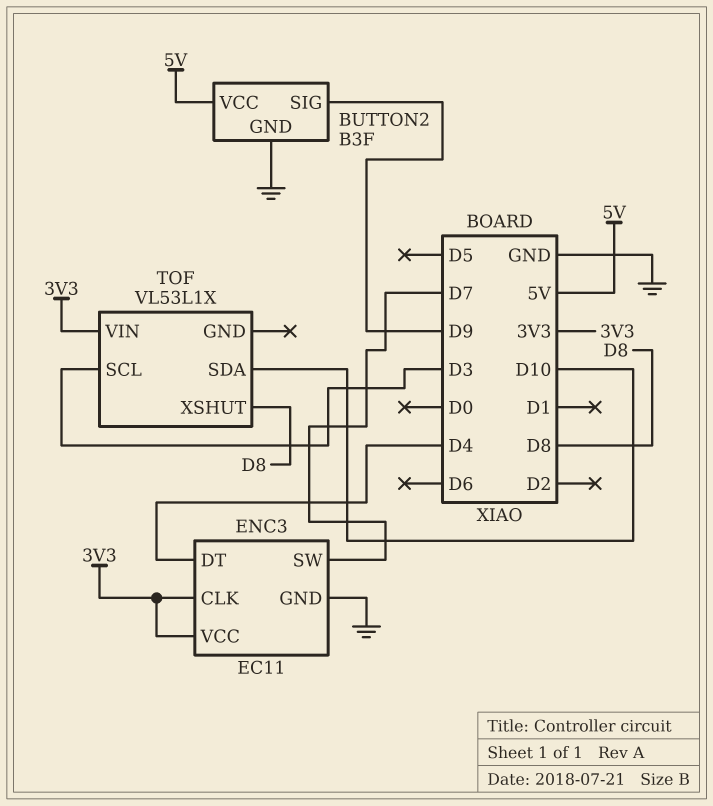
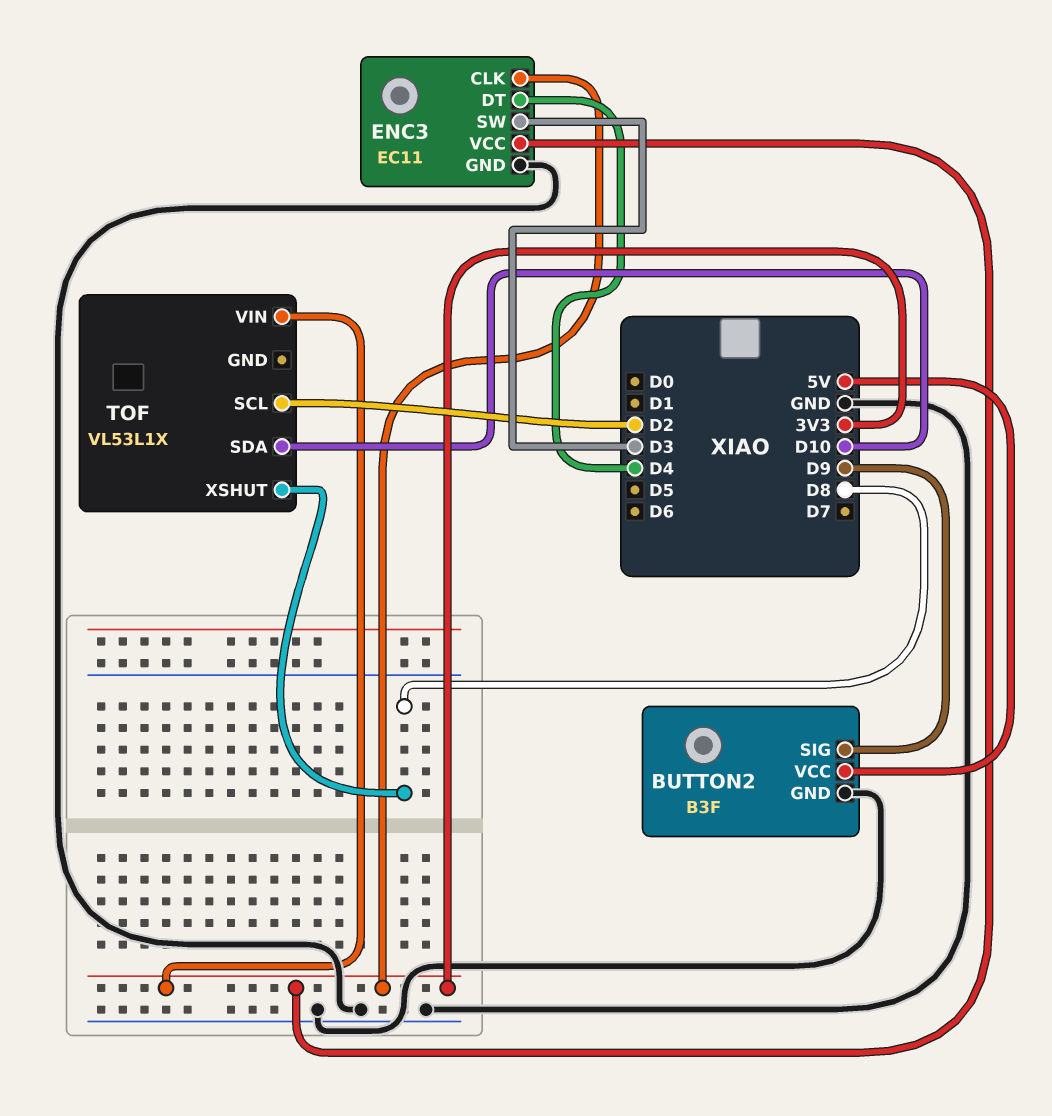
ENC3 pin SW: D7 -> D3
TOF pin SCL: D3 -> D2

